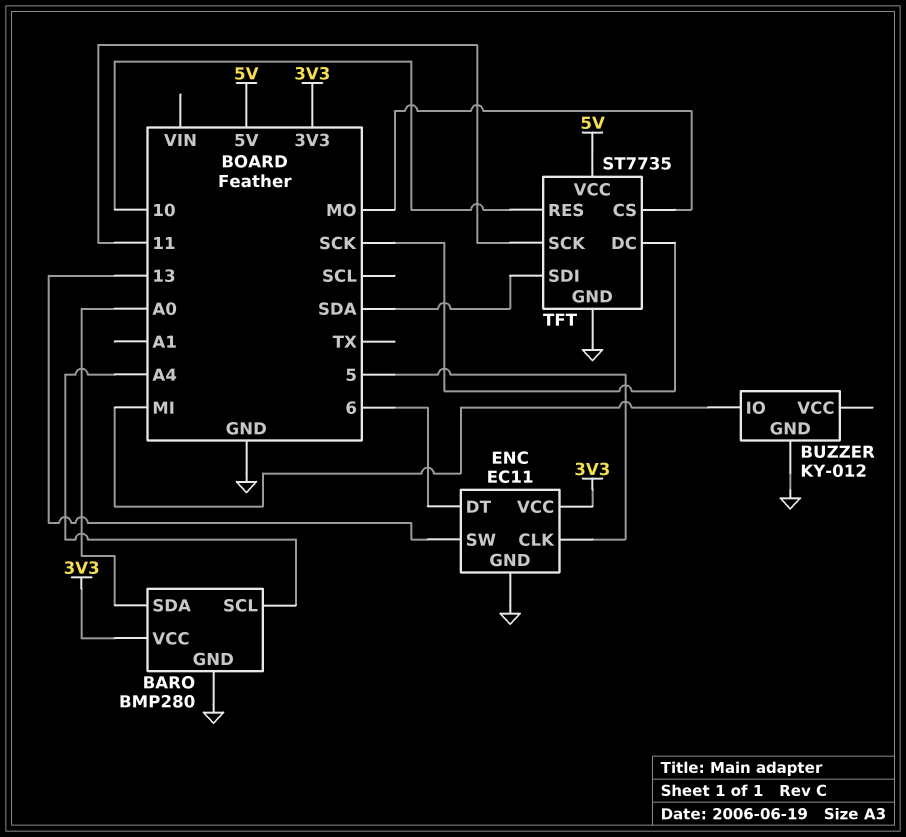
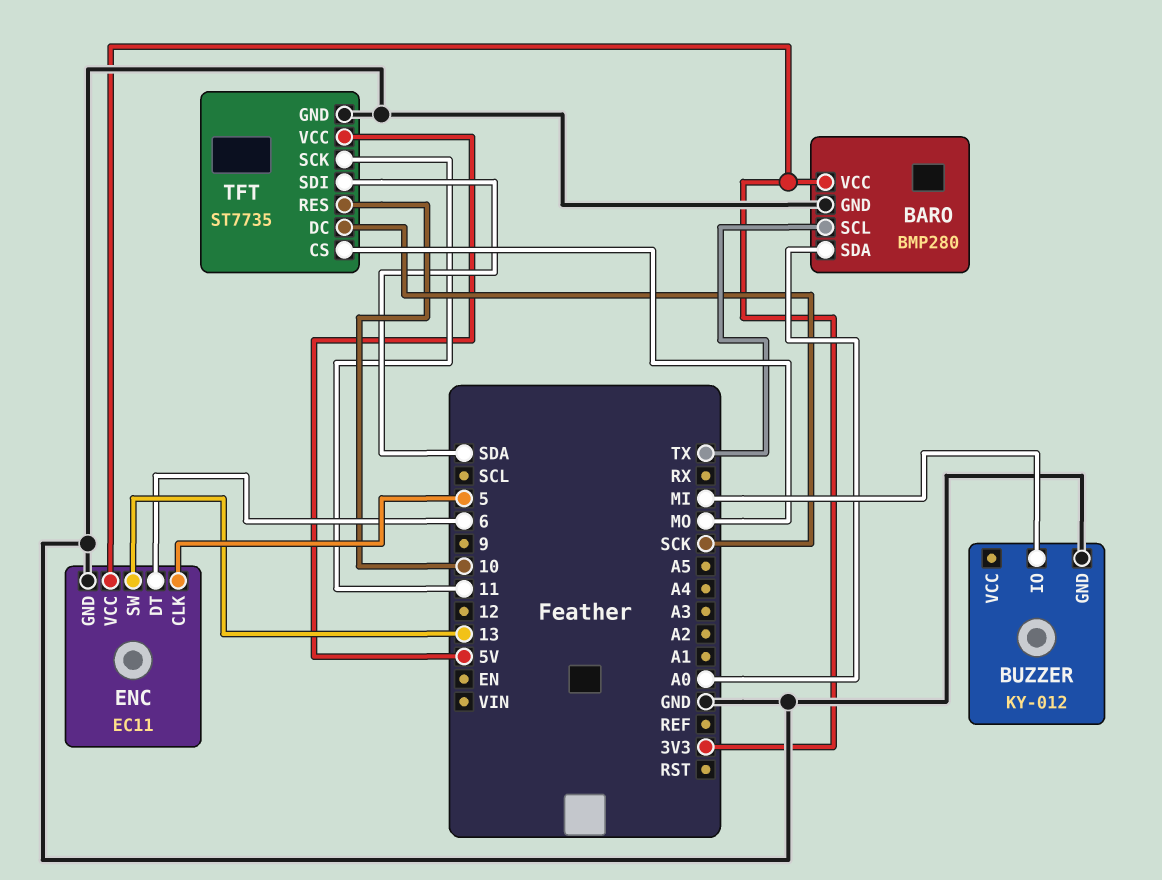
BARO pin SCL: A4 -> TX

